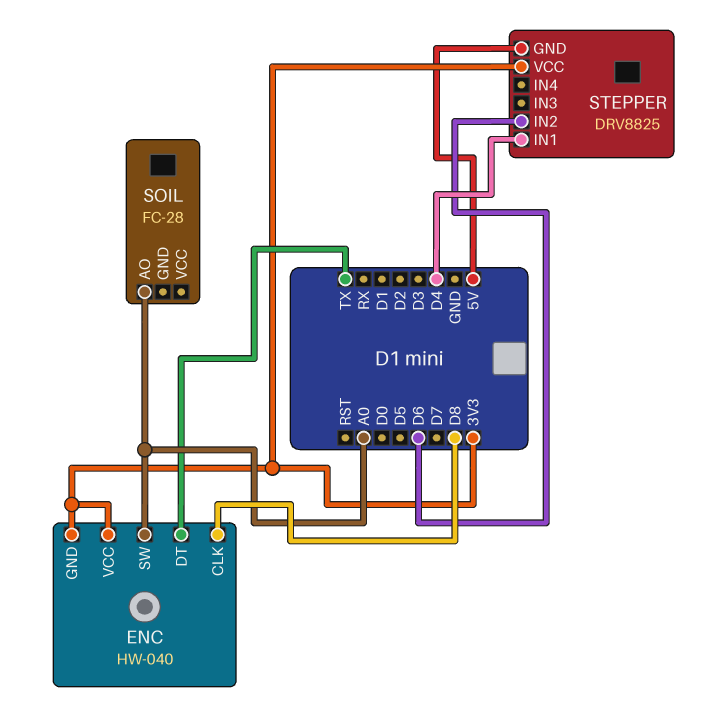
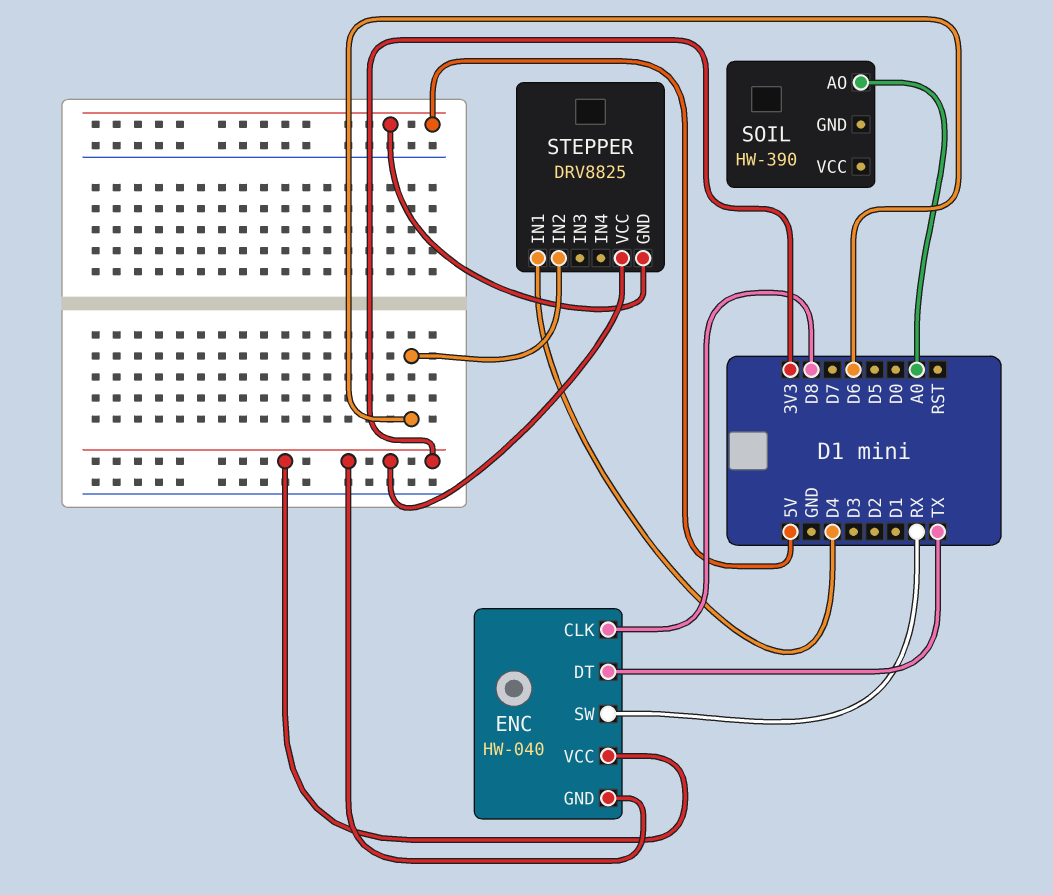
ENC pin SW: A0 -> RX
SOIL: FC-28 -> HW-390

